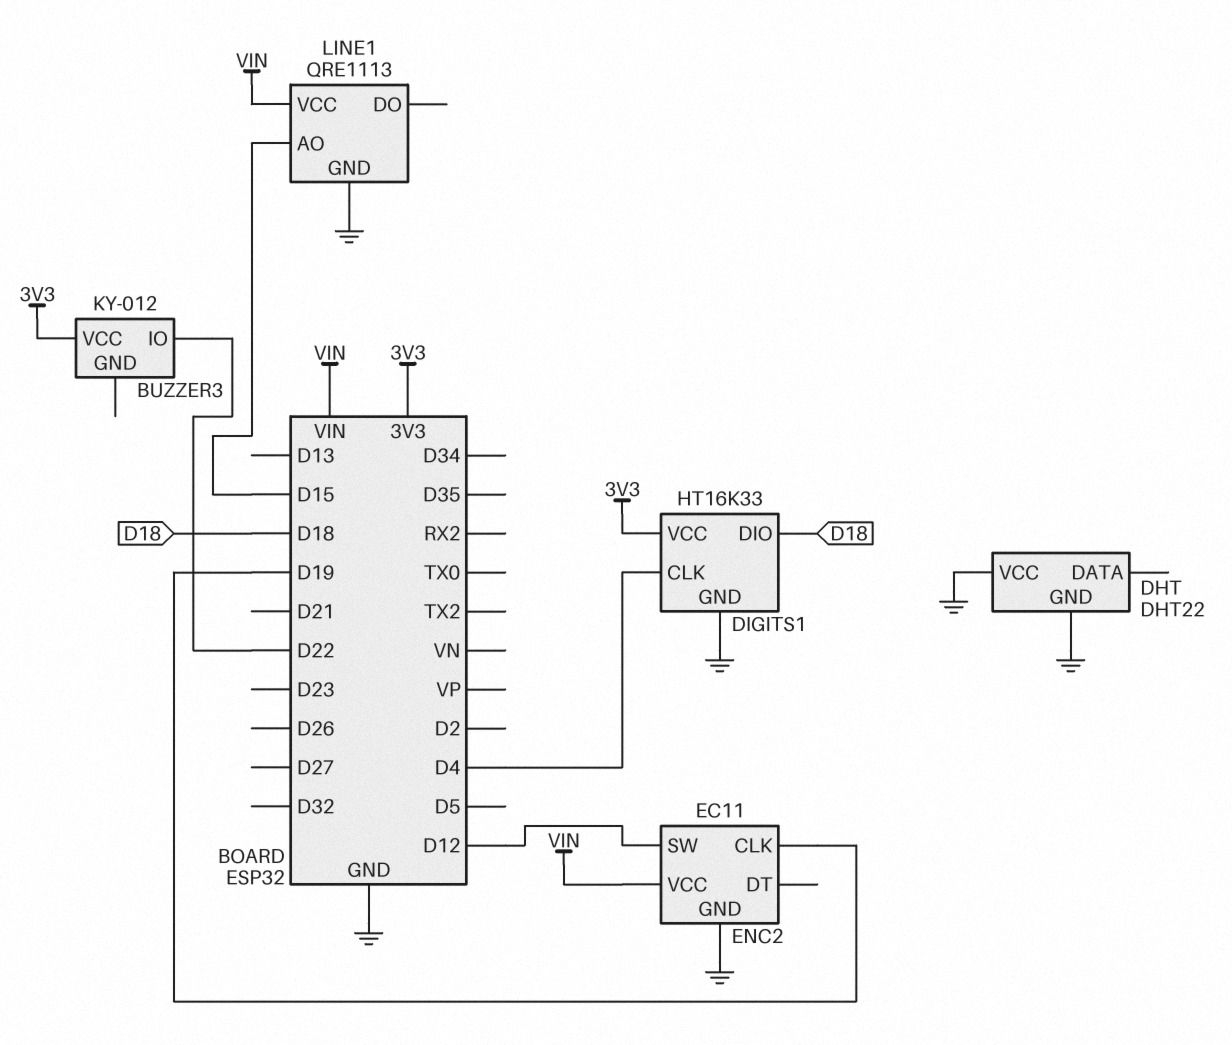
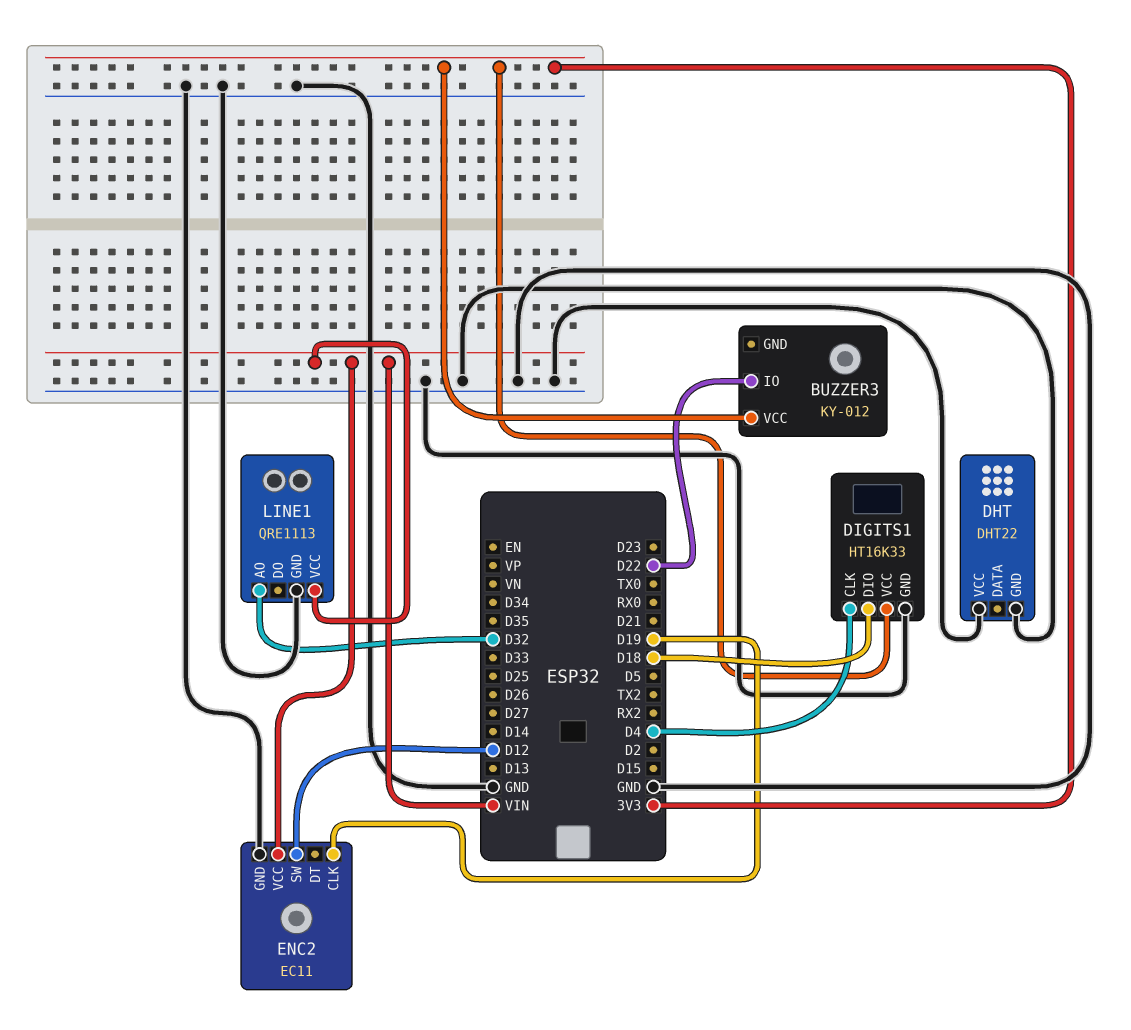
LINE1 pin AO: D15 -> D32

